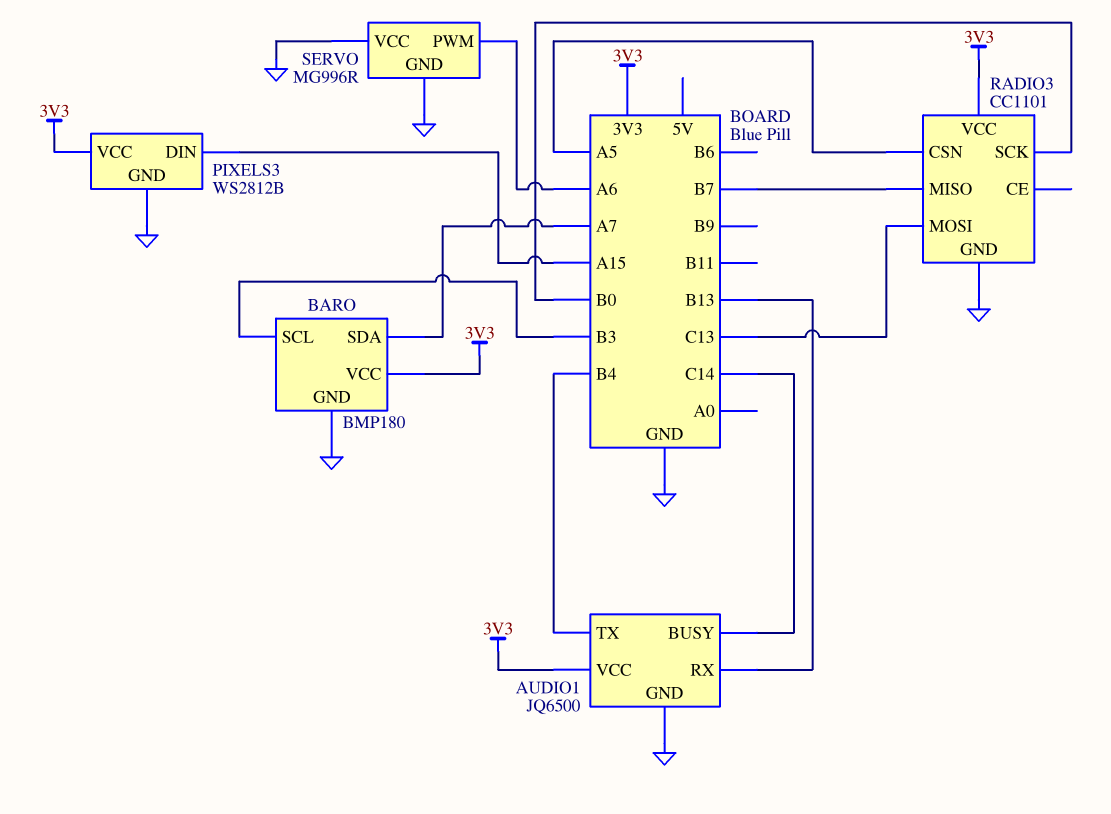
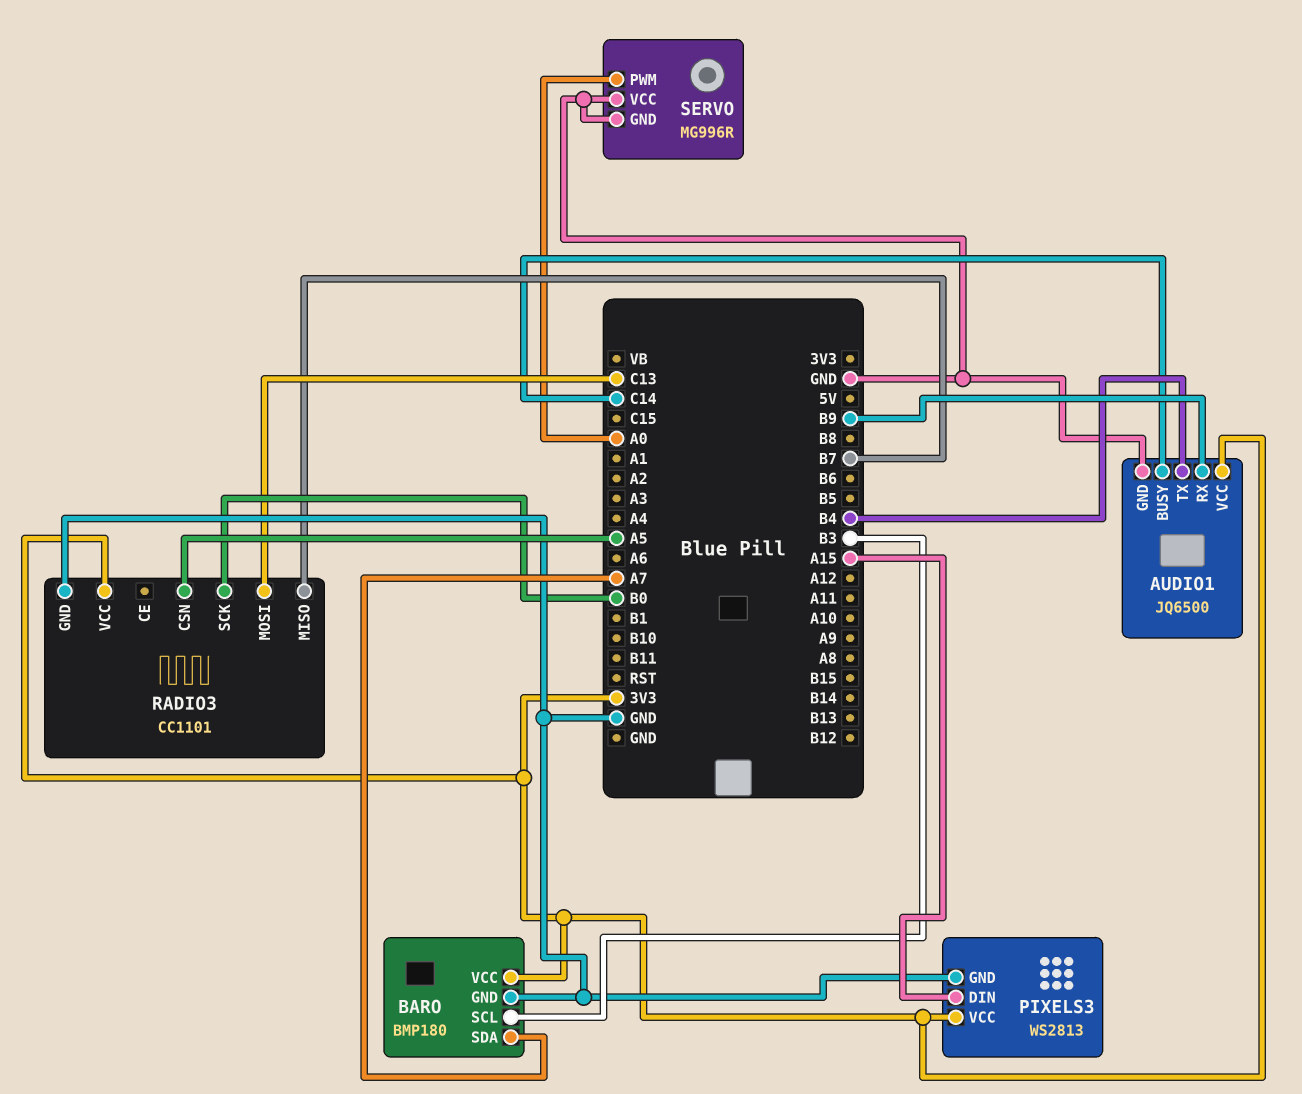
AUDIO1 pin RX: B13 -> B9
PIXELS3: WS2812B -> WS2813
SERVO pin PWM: A6 -> A0

